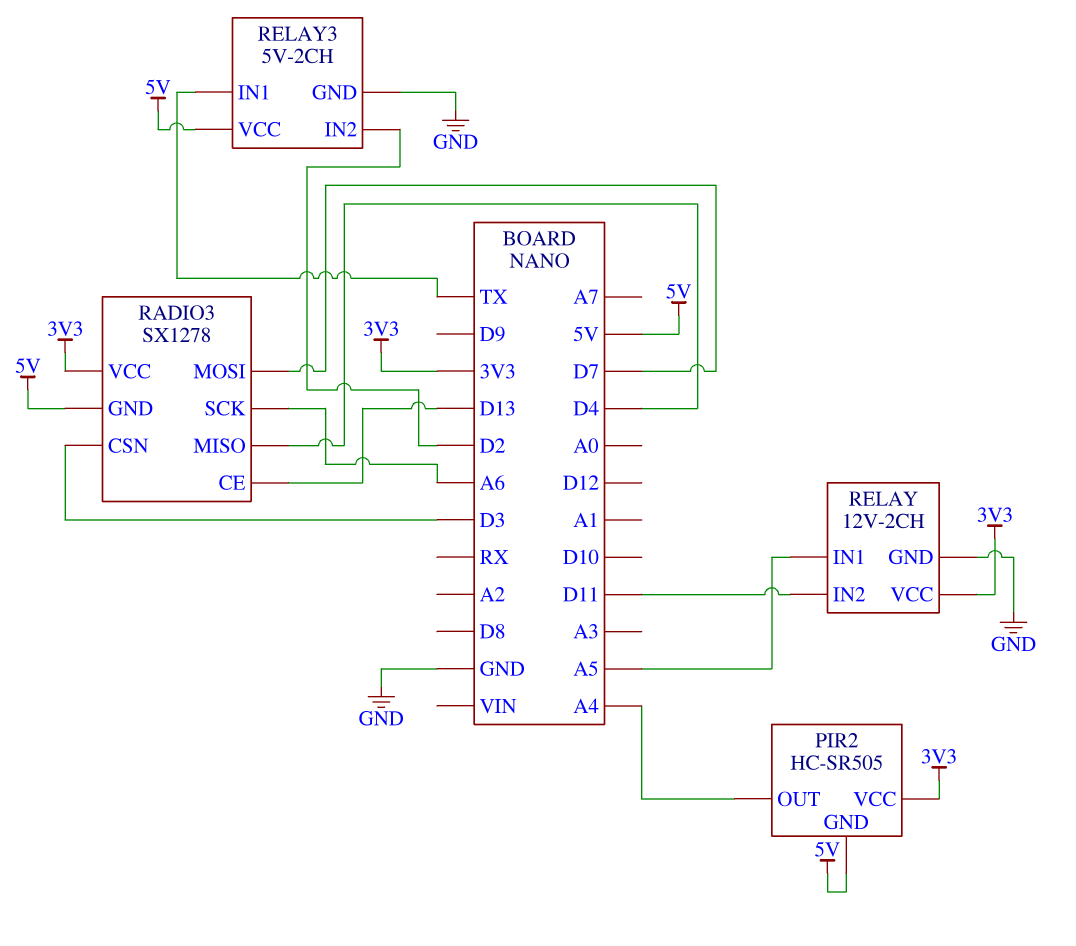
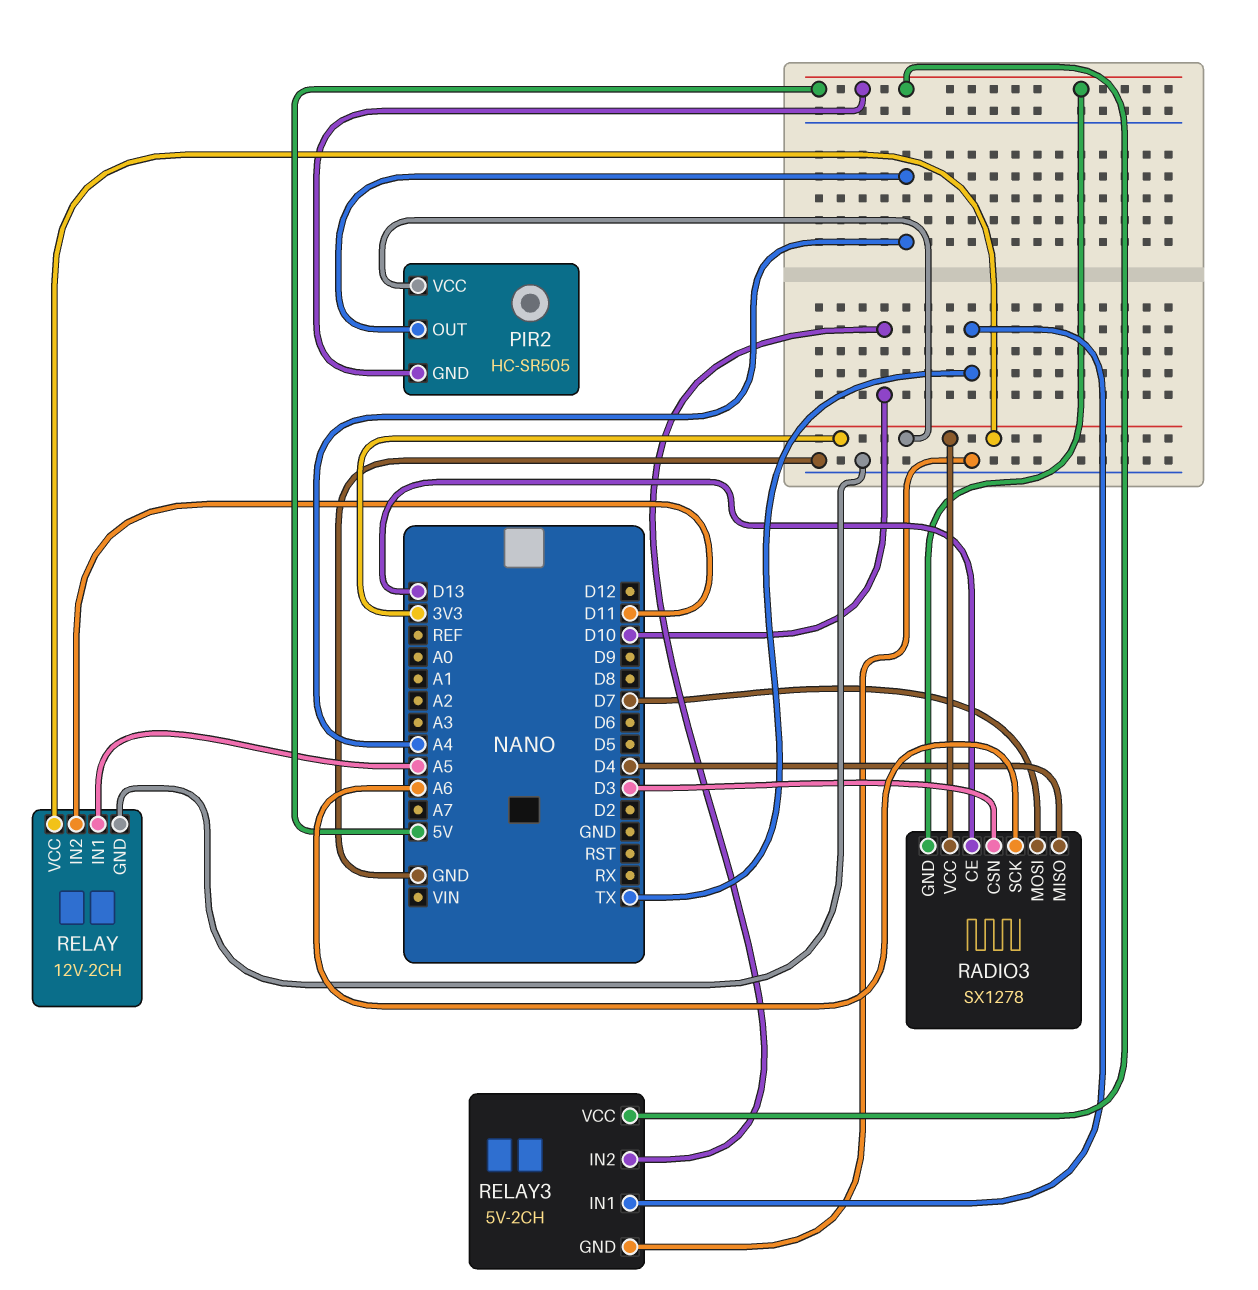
RELAY3 pin IN2: D2 -> D10

